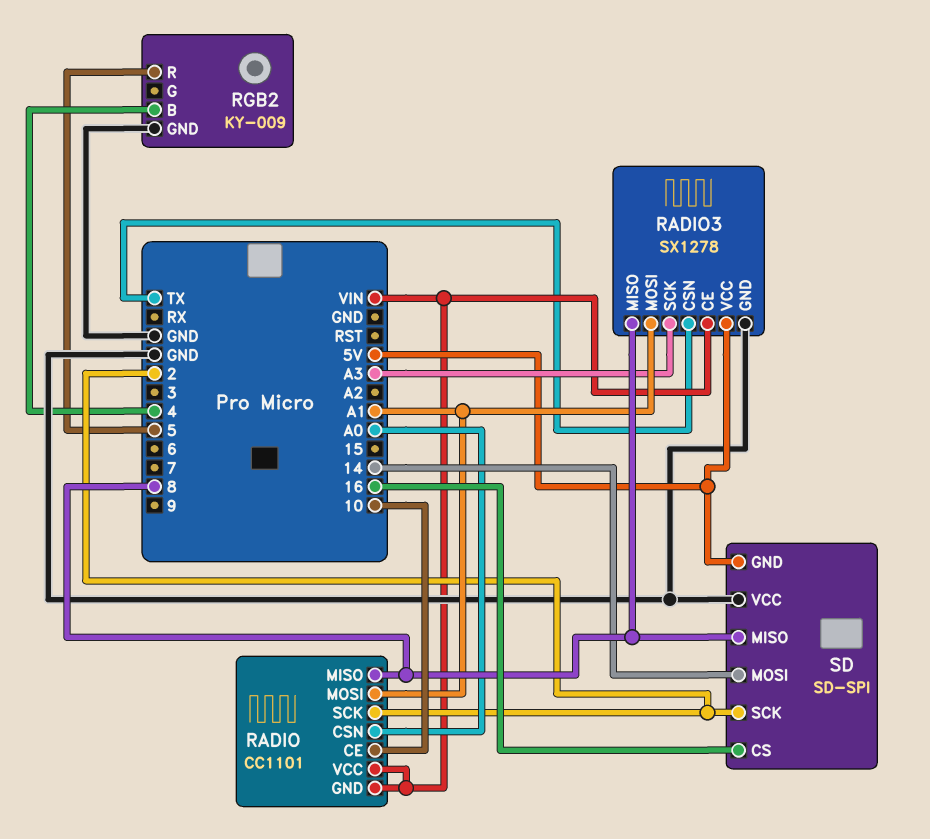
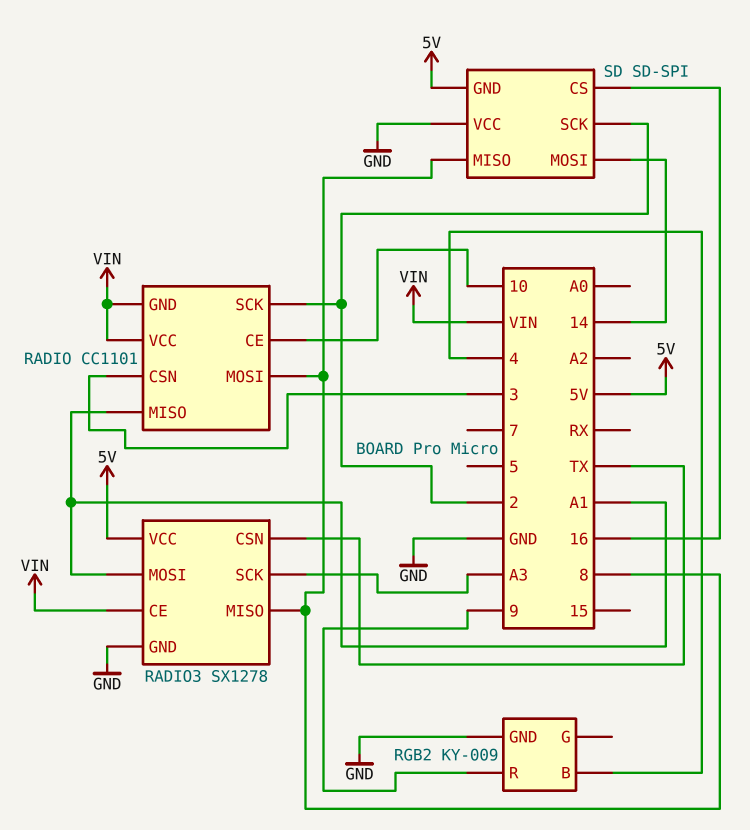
RADIO pin CSN: A0 -> 3
RADIO pin MISO: 8 -> A1
RADIO pin MOSI: A1 -> 8
RGB2 pin R: 5 -> 9

